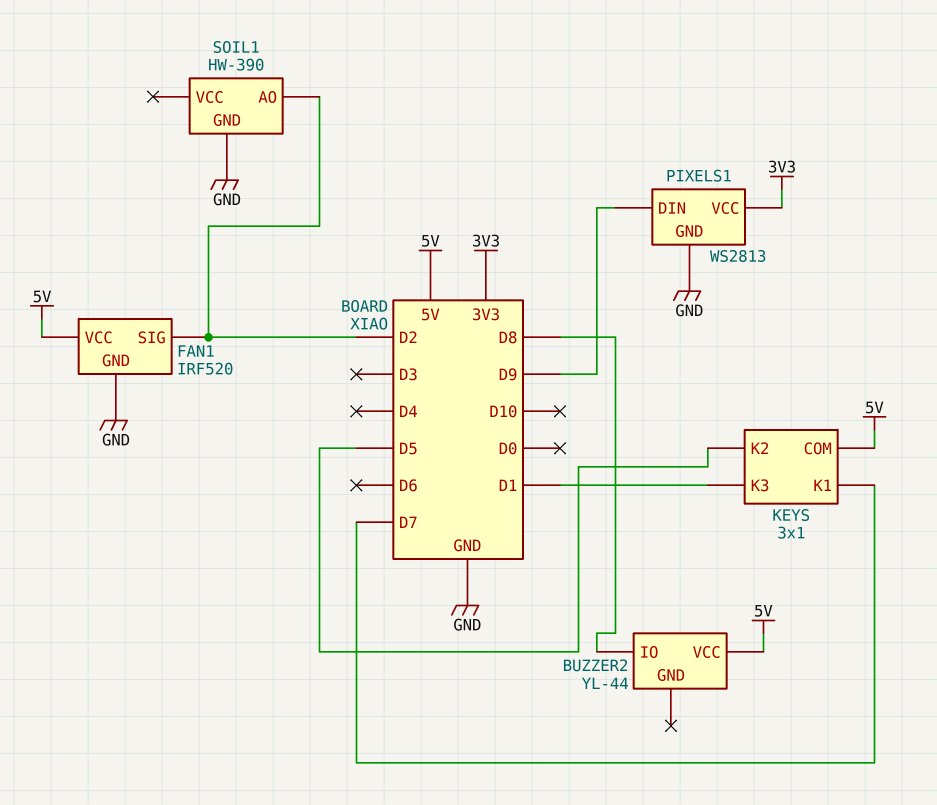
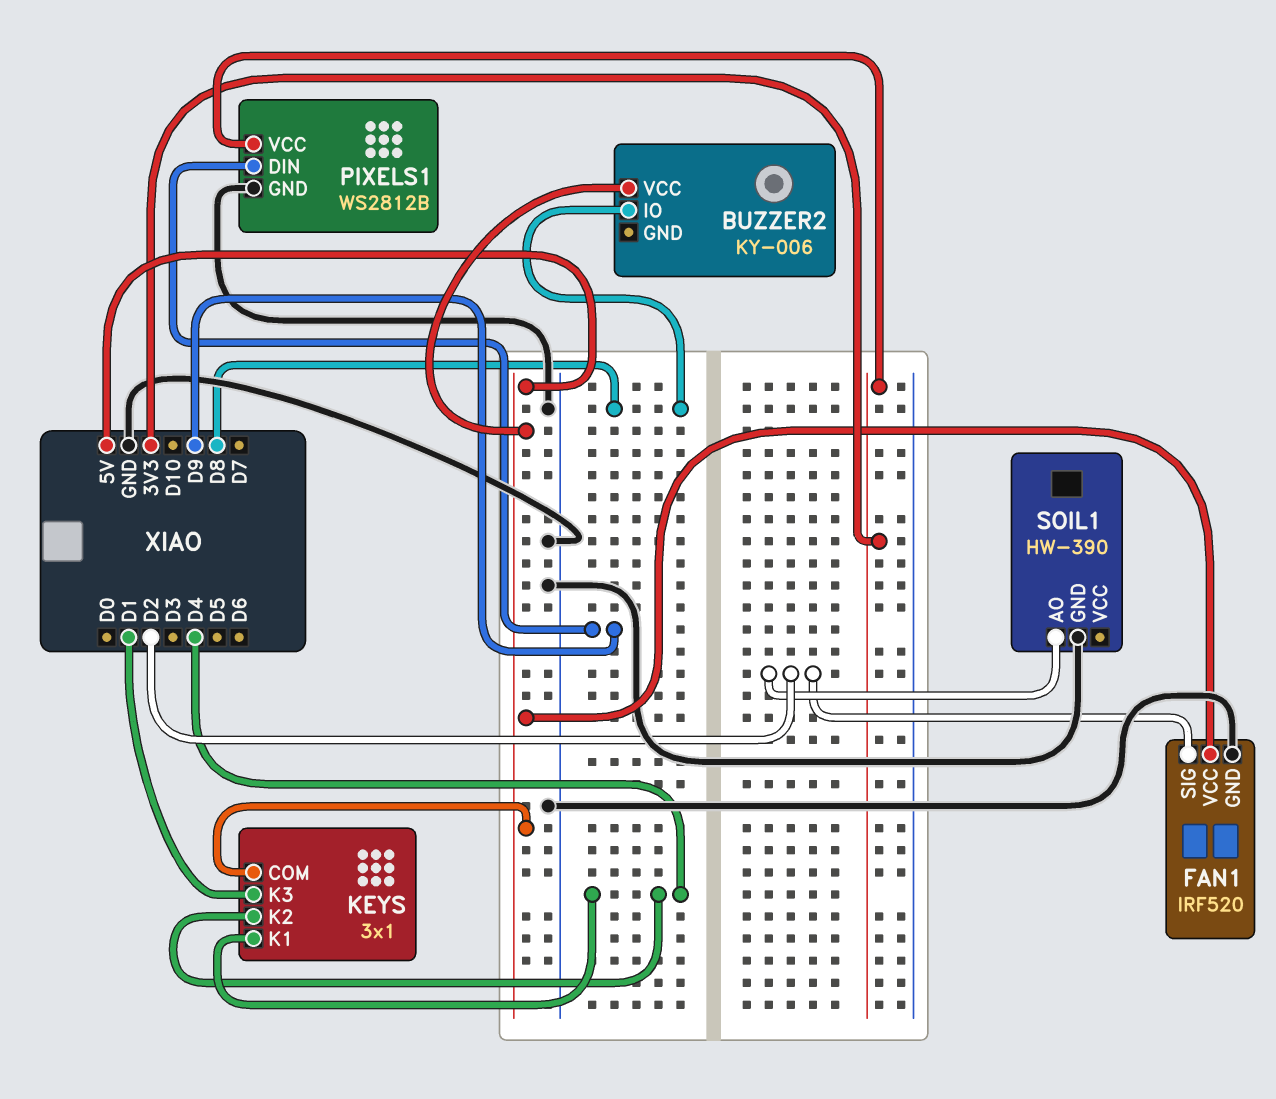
BUZZER2: YL-44 -> KY-006
KEYS pin K1: D7 -> D4
KEYS pin K2: D5 -> D4
PIXELS1: WS2813 -> WS2812B

